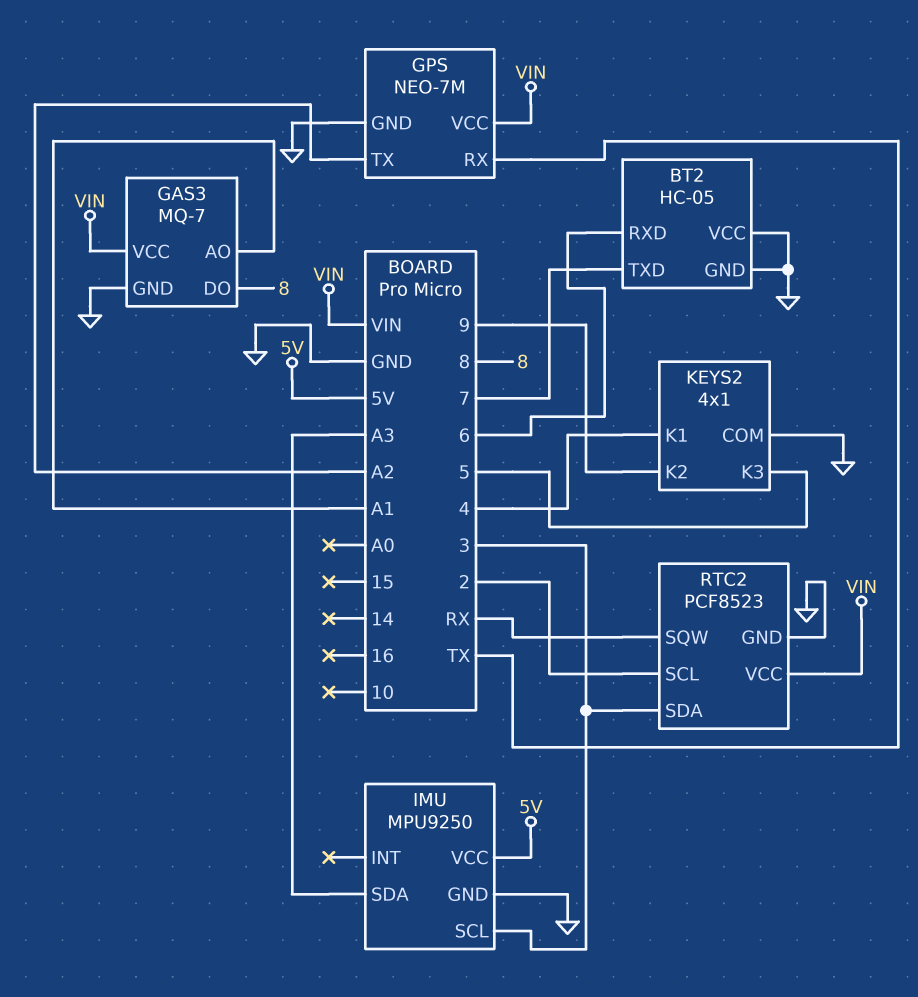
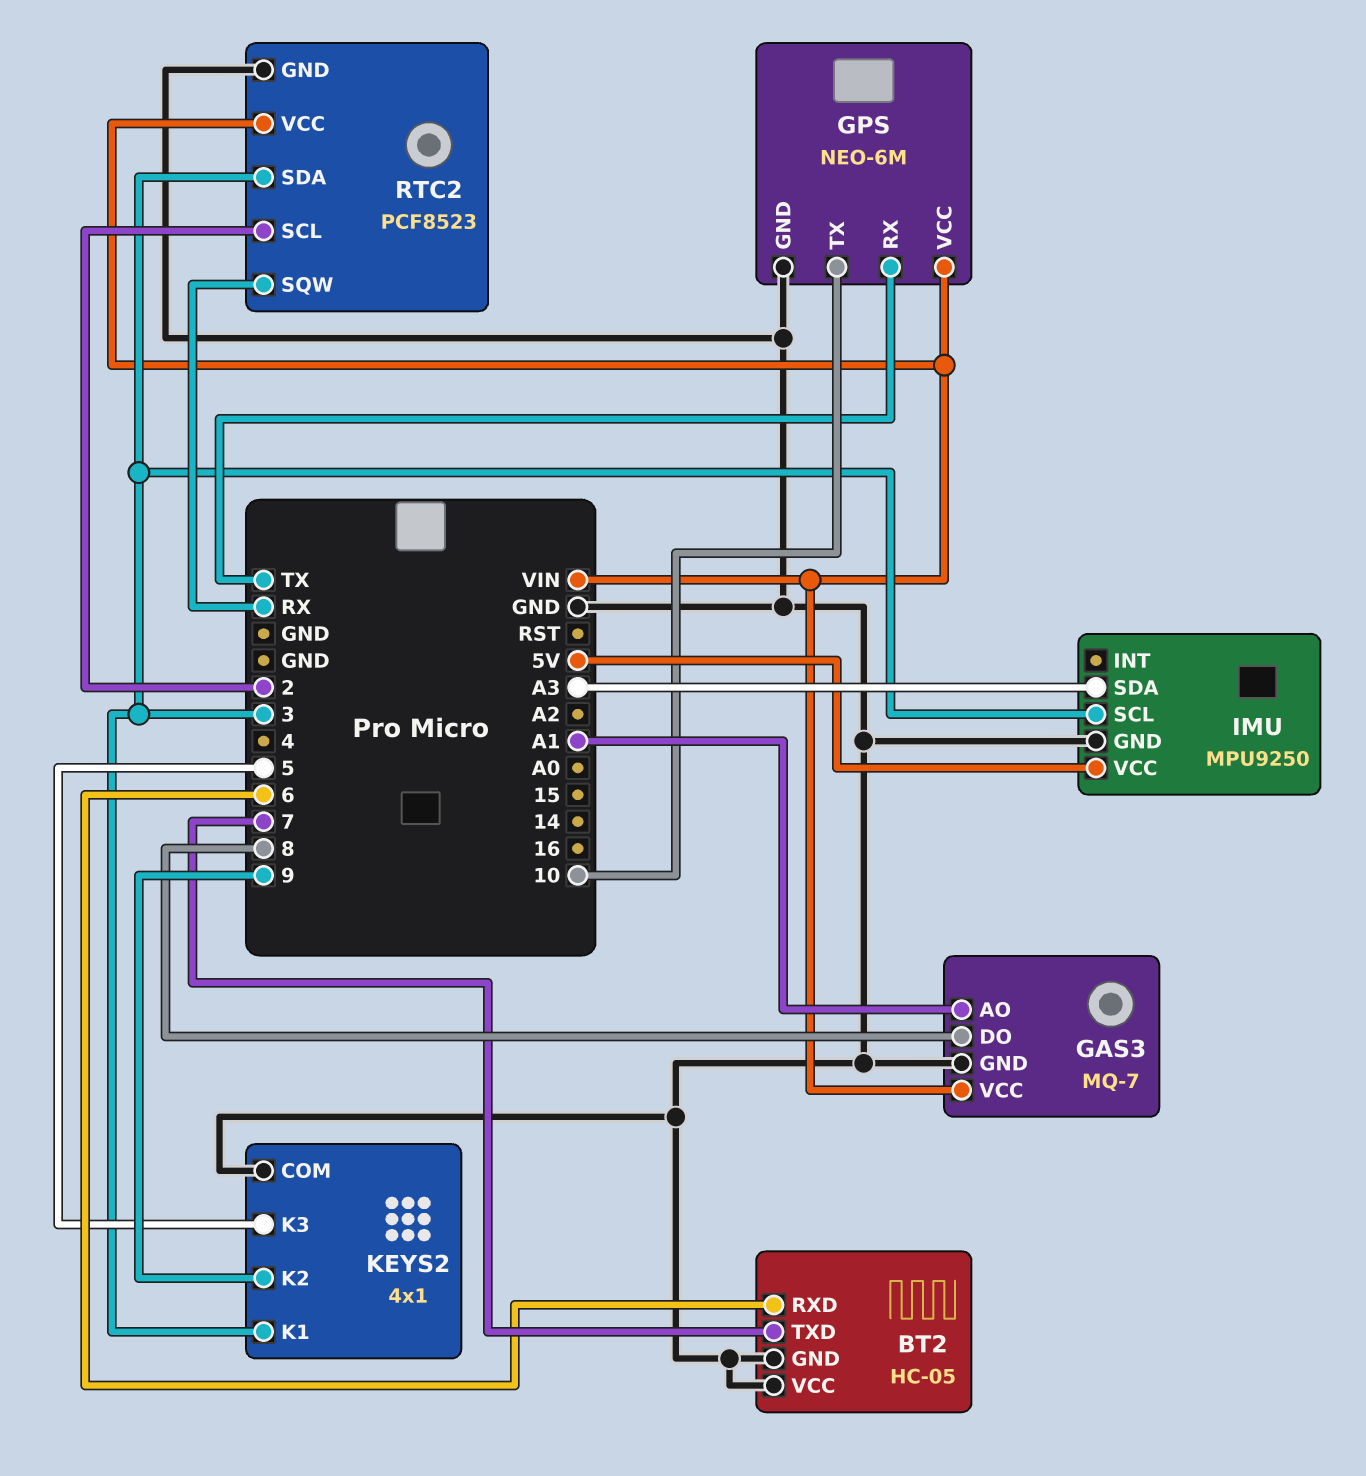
GPS: NEO-7M -> NEO-6M
GPS pin TX: A2 -> 10
KEYS2 pin K1: 4 -> 3

